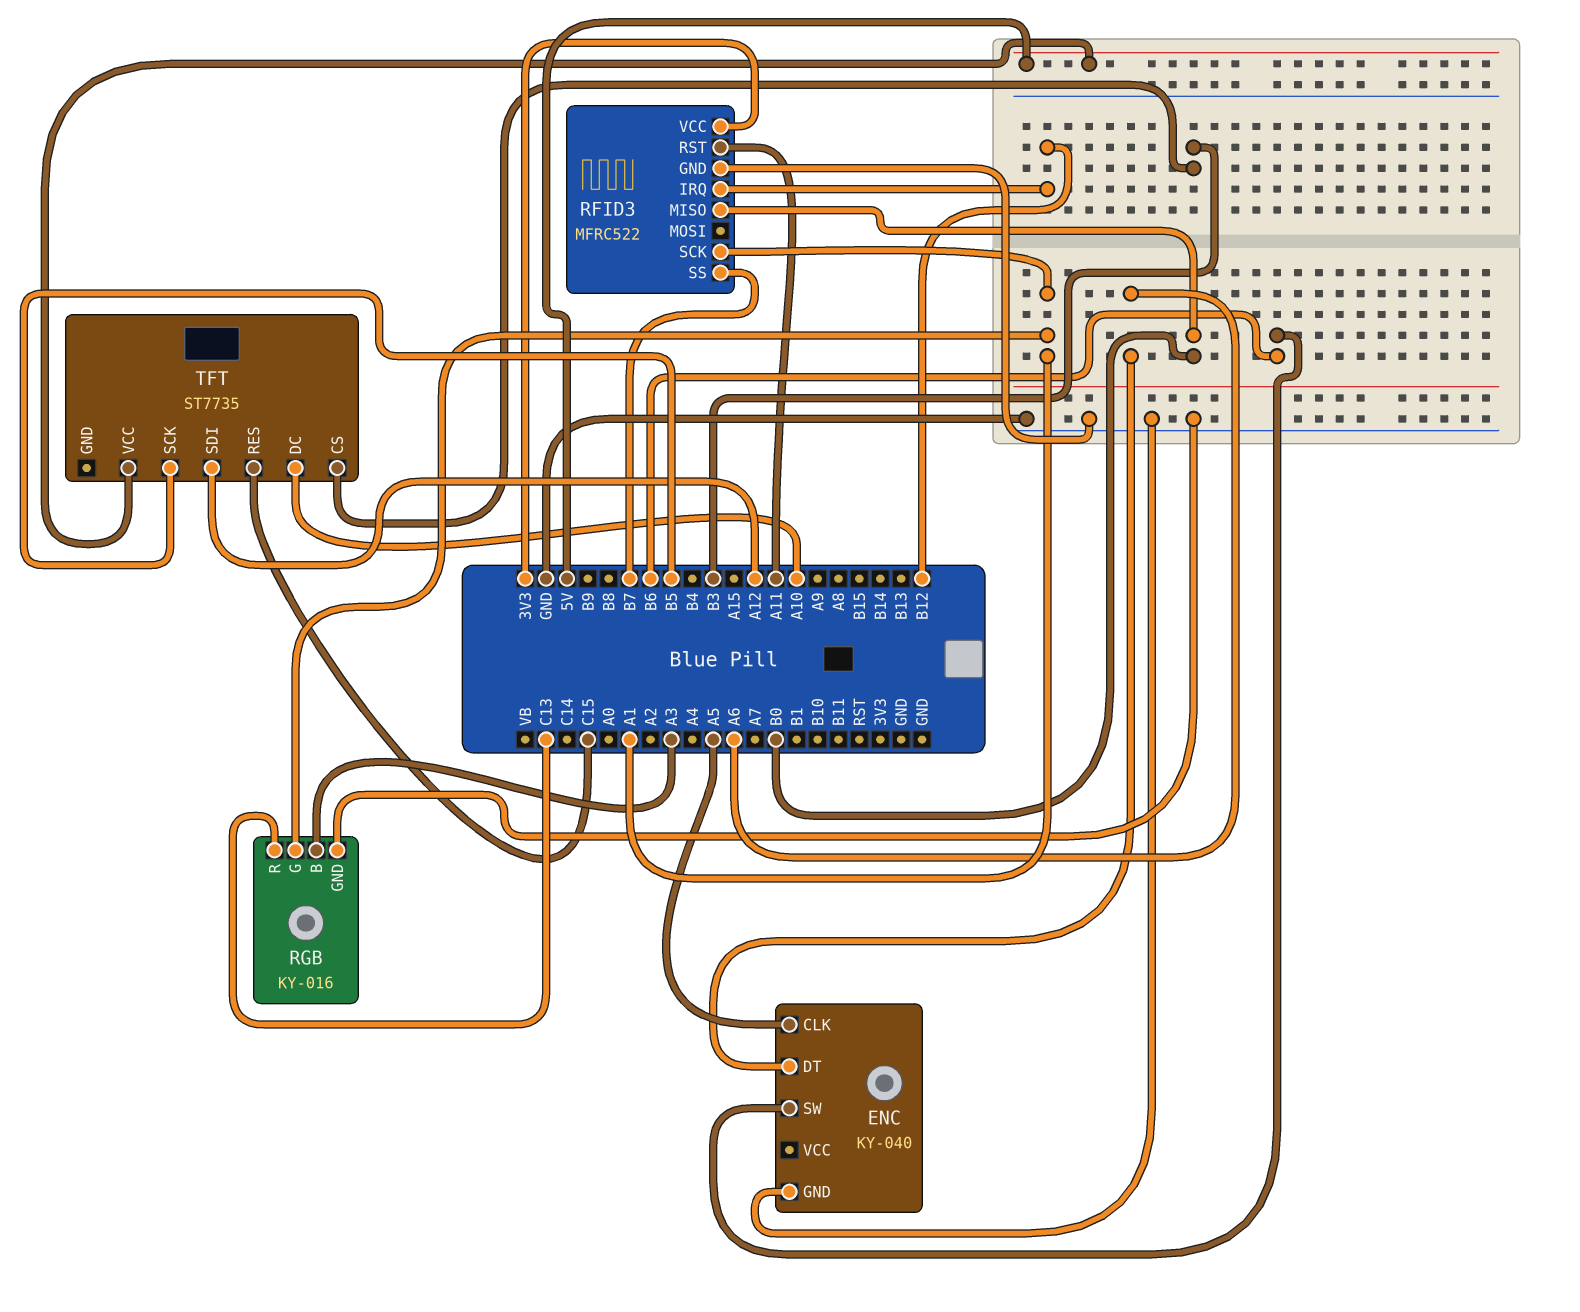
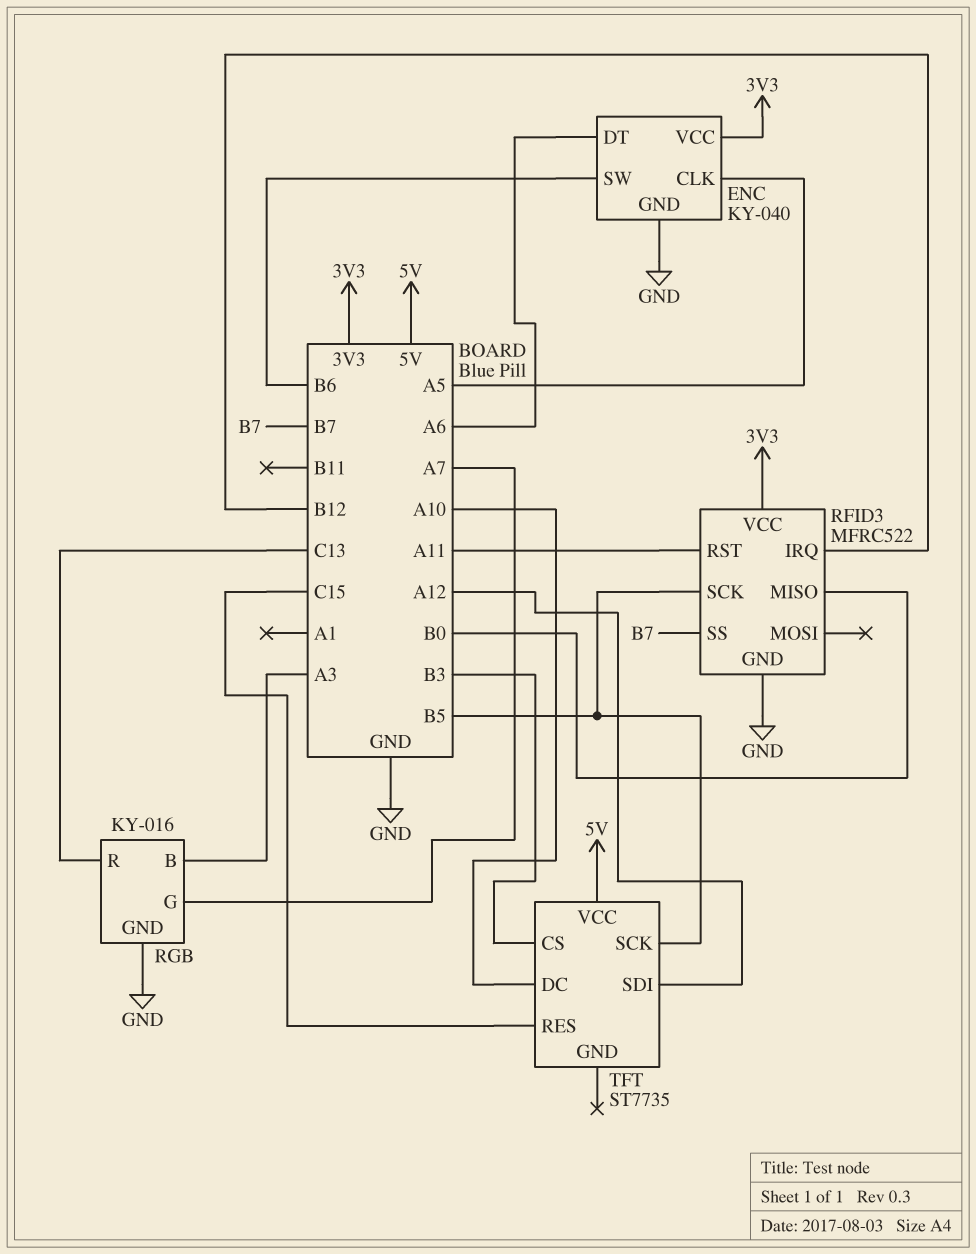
ENC pin VCC: none -> 3V3
RFID3 pin SCK: A1 -> B5
RGB pin G: A1 -> A7

